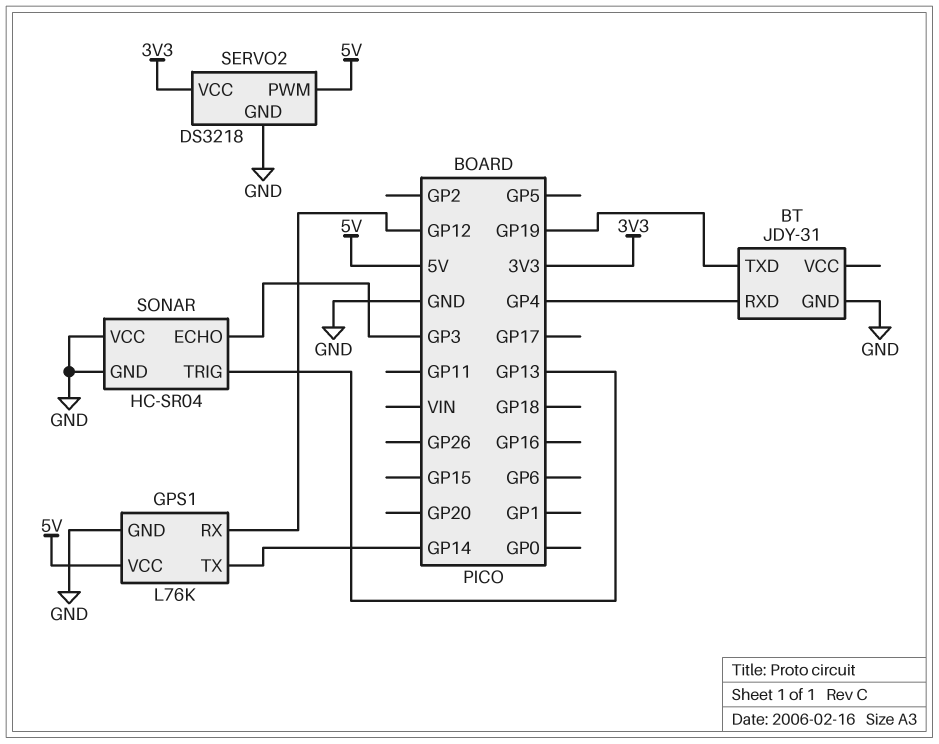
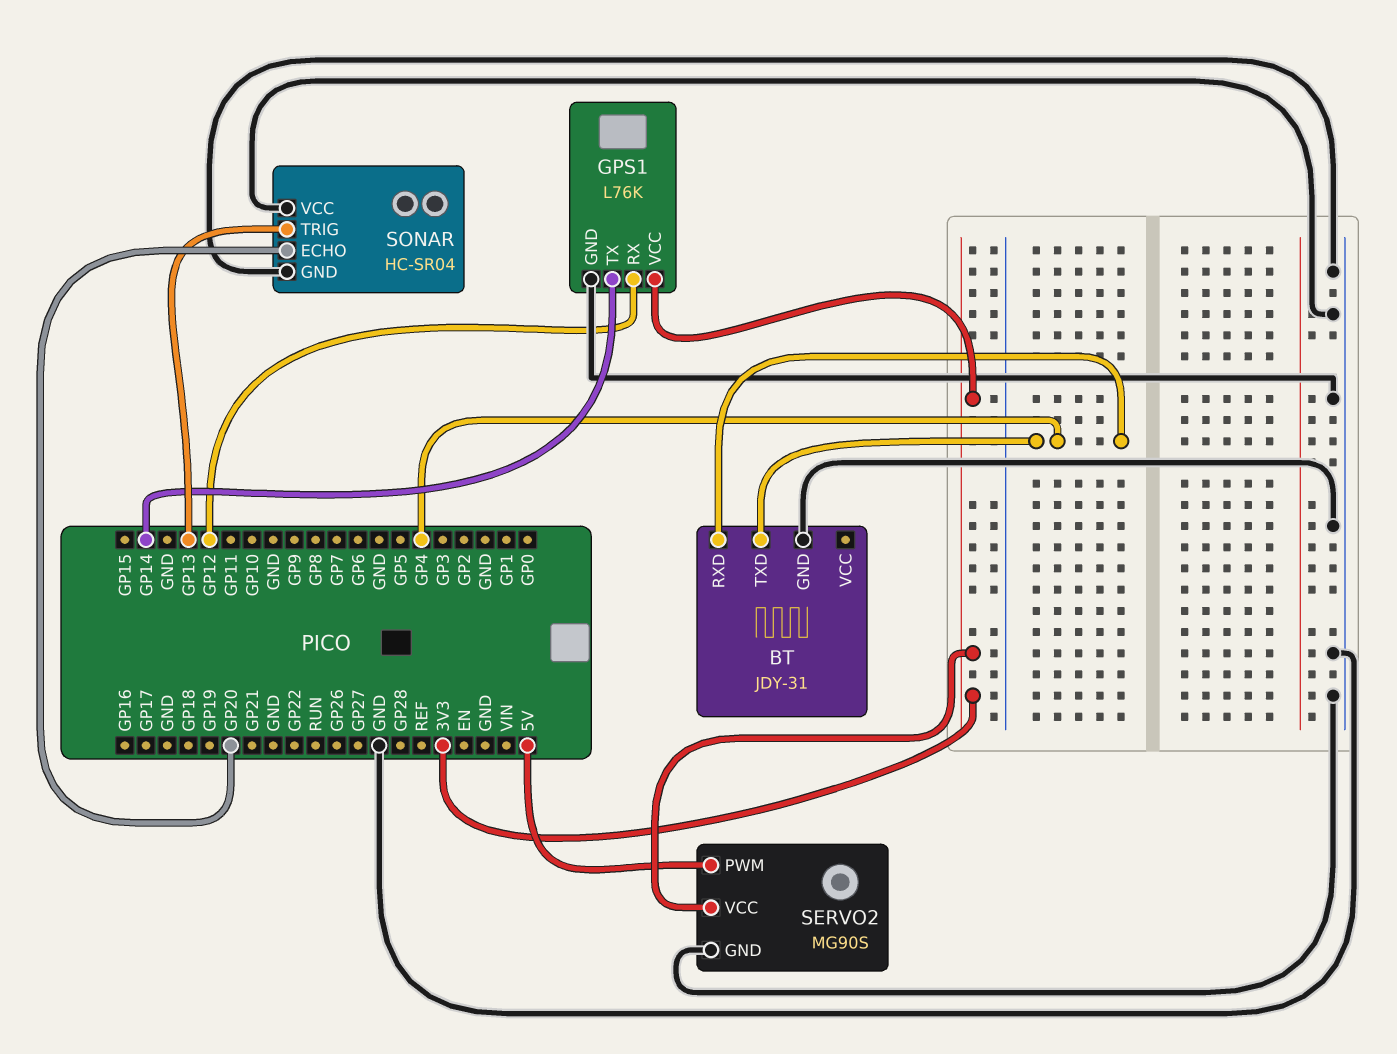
BT pin TXD: GP19 -> GP4
GPS1 pin VCC: 5V -> 3V3
SERVO2: DS3218 -> MG90S
SONAR pin ECHO: GP3 -> GP20

